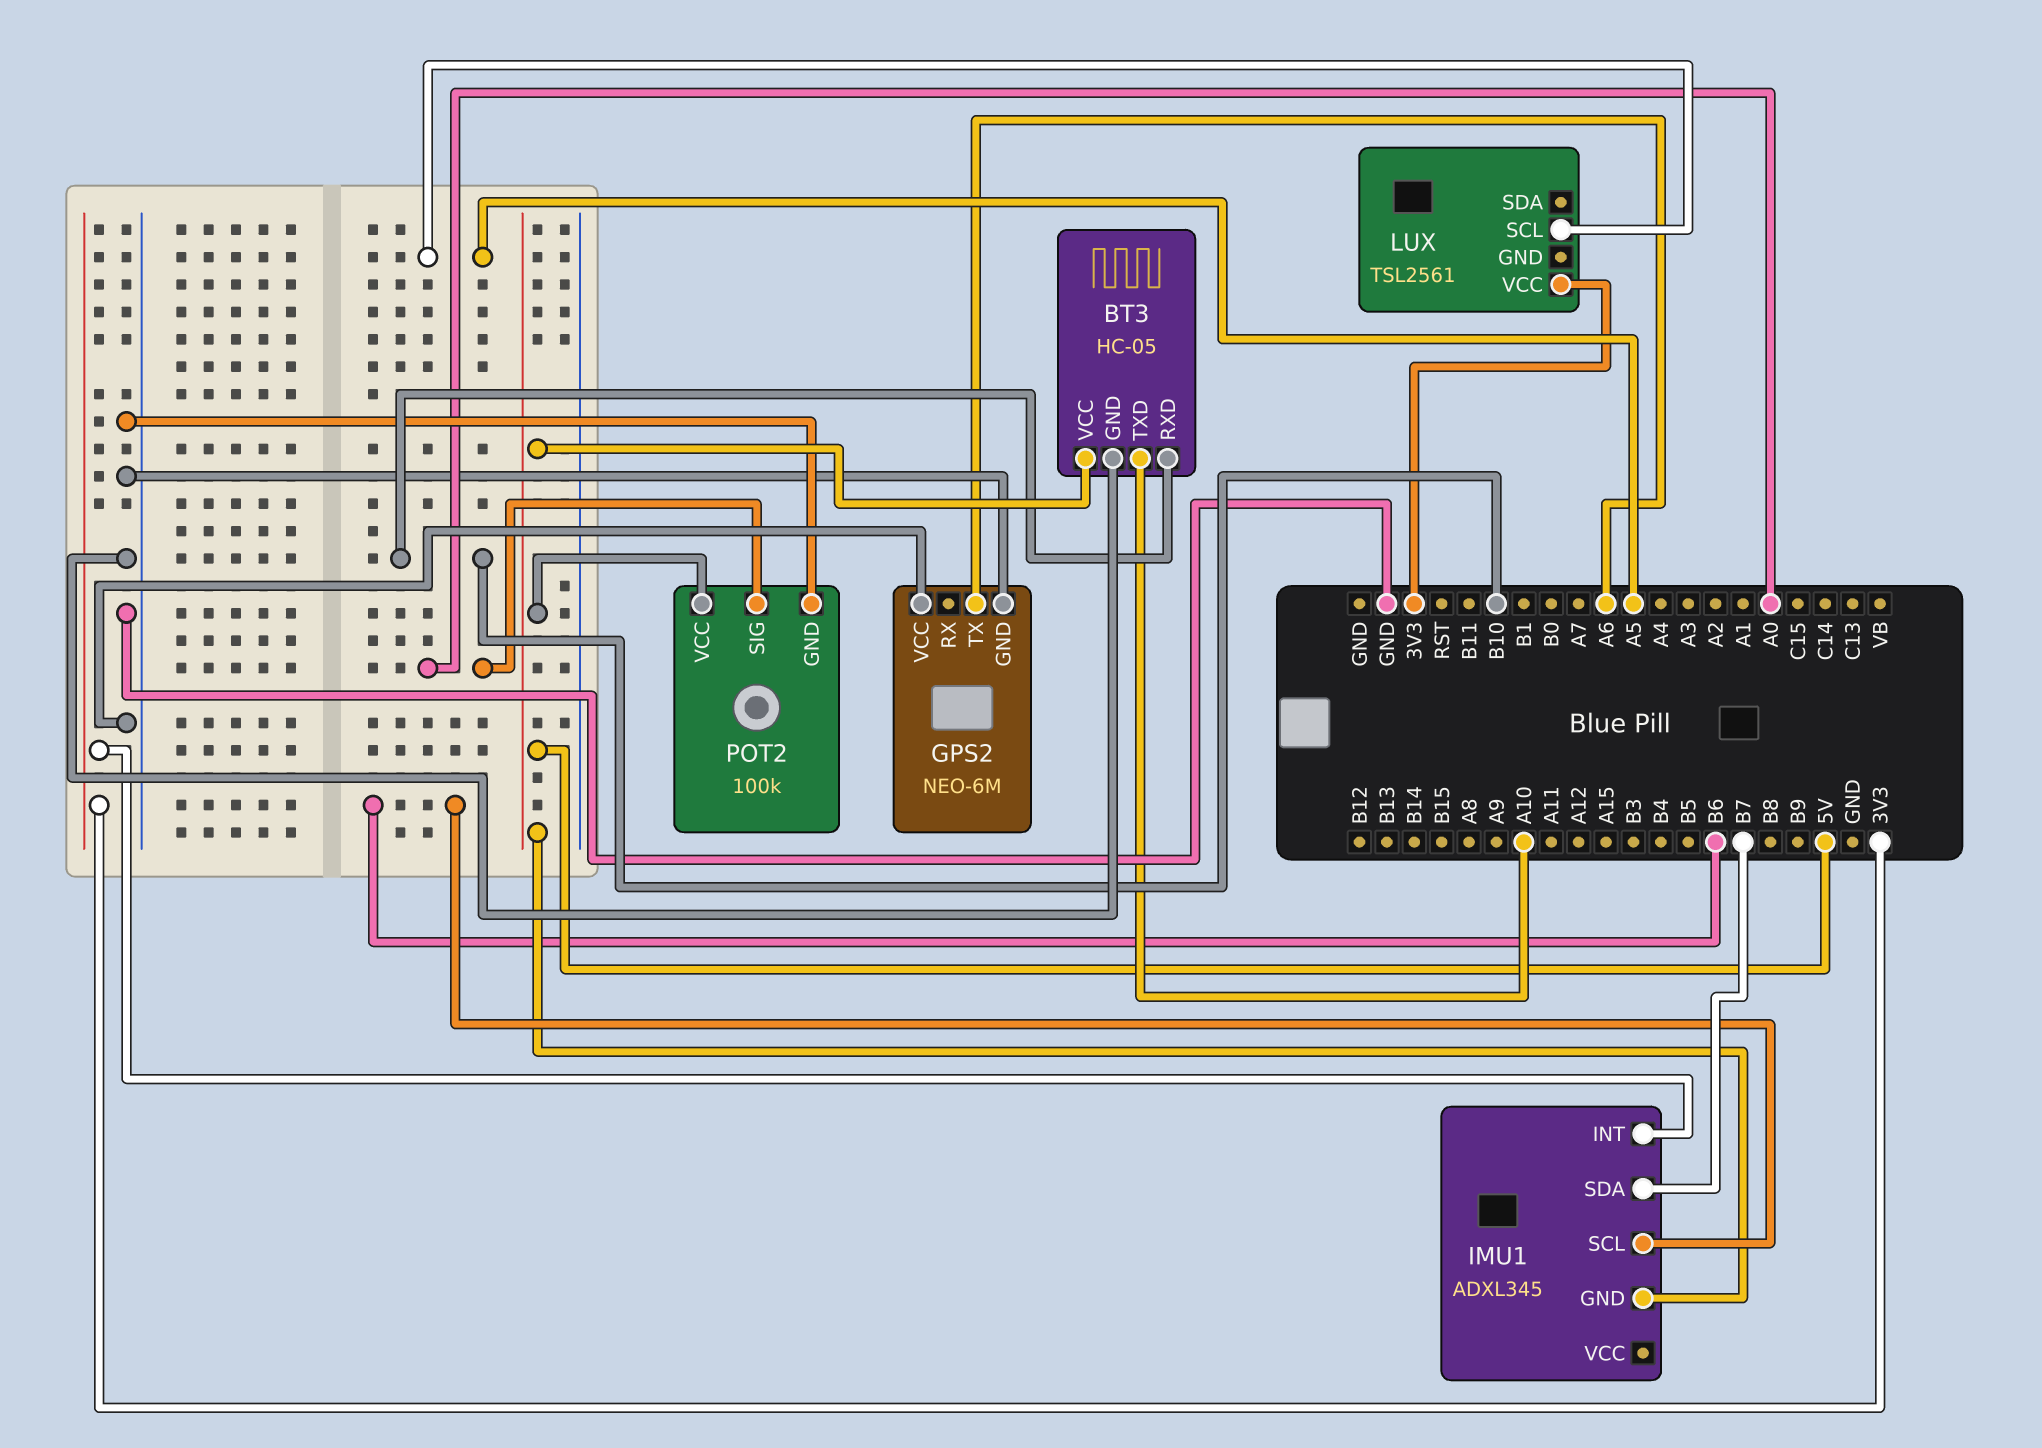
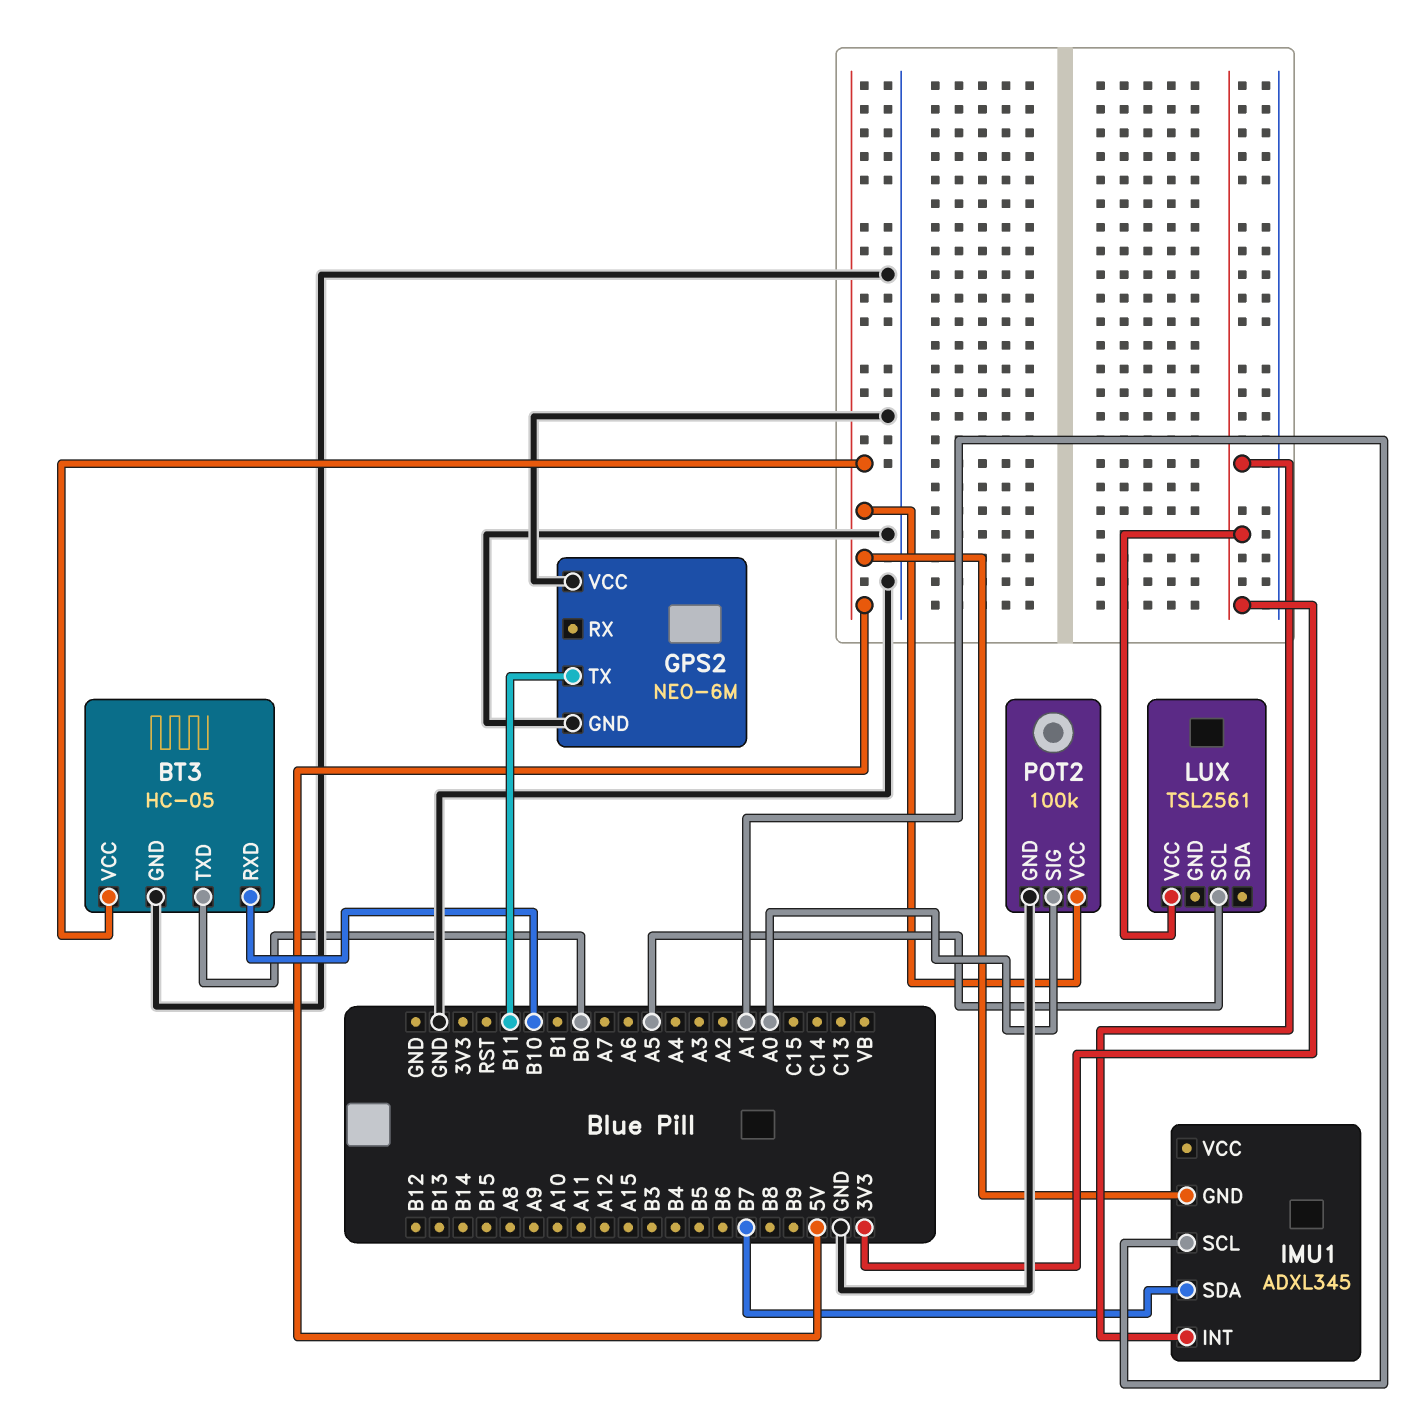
BT3 pin TXD: A10 -> B0
GPS2 pin TX: A6 -> B11
IMU1 pin SCL: B6 -> A1

